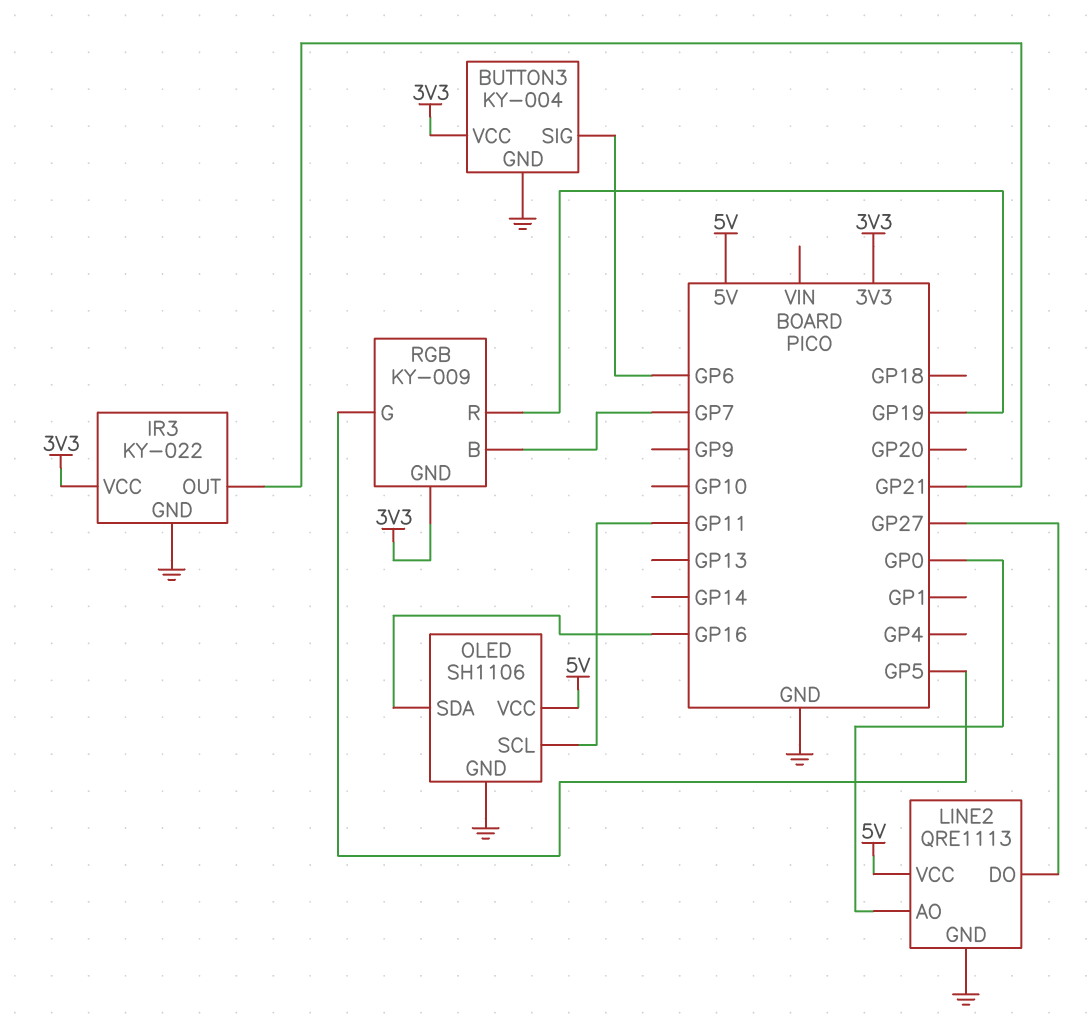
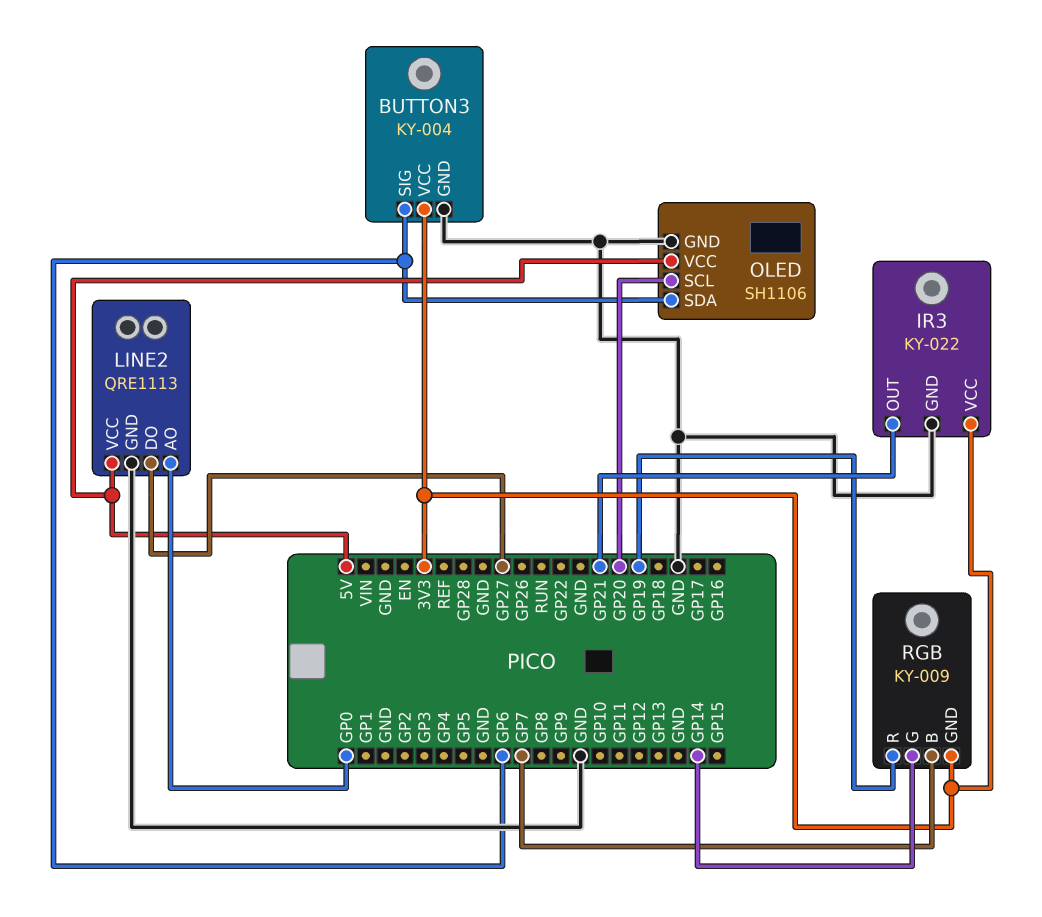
OLED pin SCL: GP11 -> GP20
OLED pin SDA: GP16 -> GP6
RGB pin G: GP5 -> GP14

